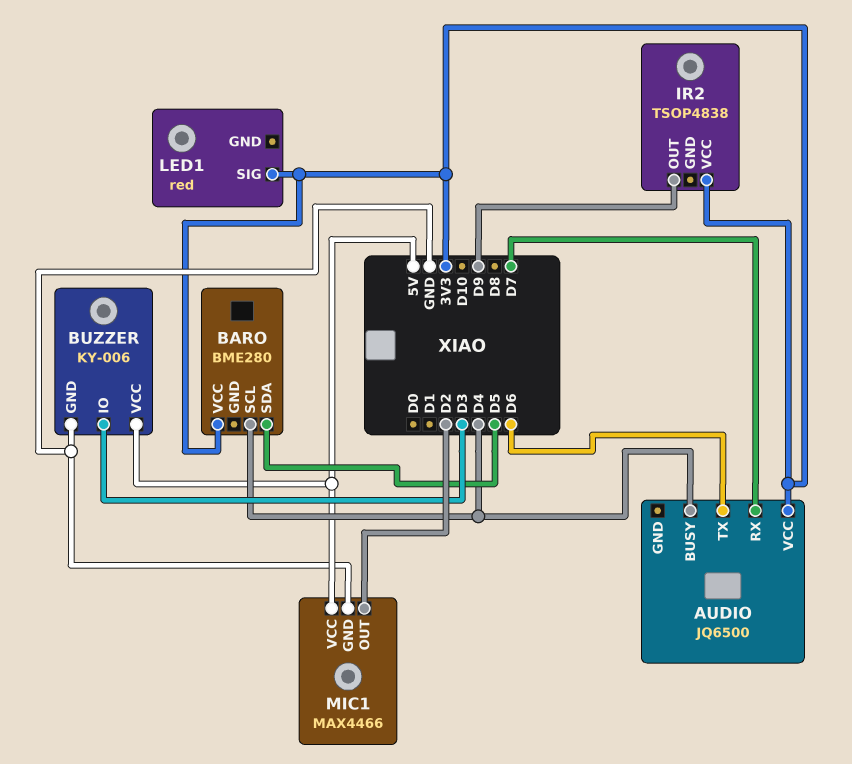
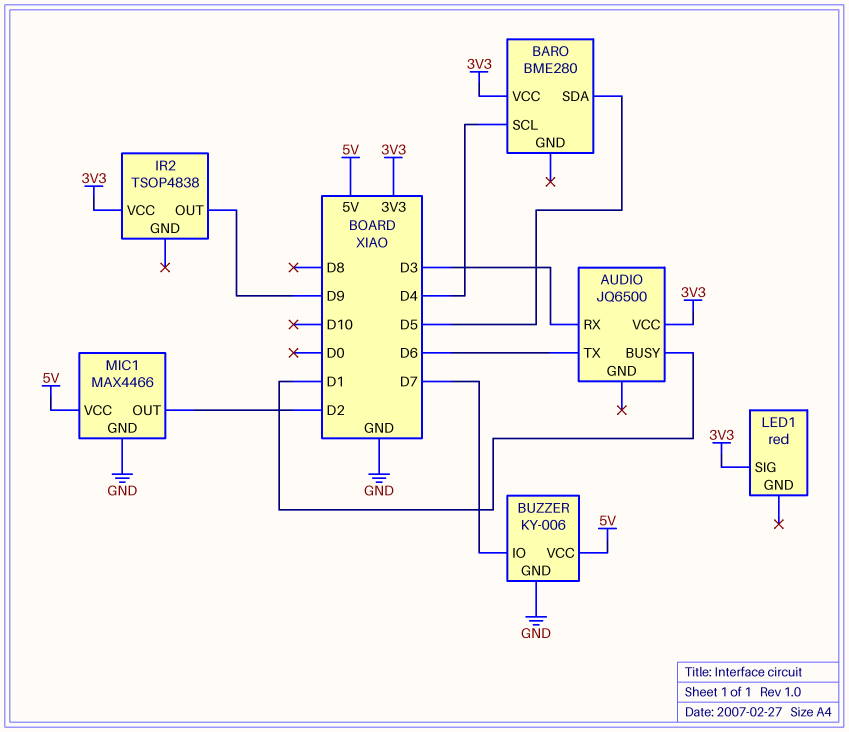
AUDIO pin BUSY: D4 -> D1
AUDIO pin RX: D7 -> D3
BUZZER pin IO: D3 -> D7

